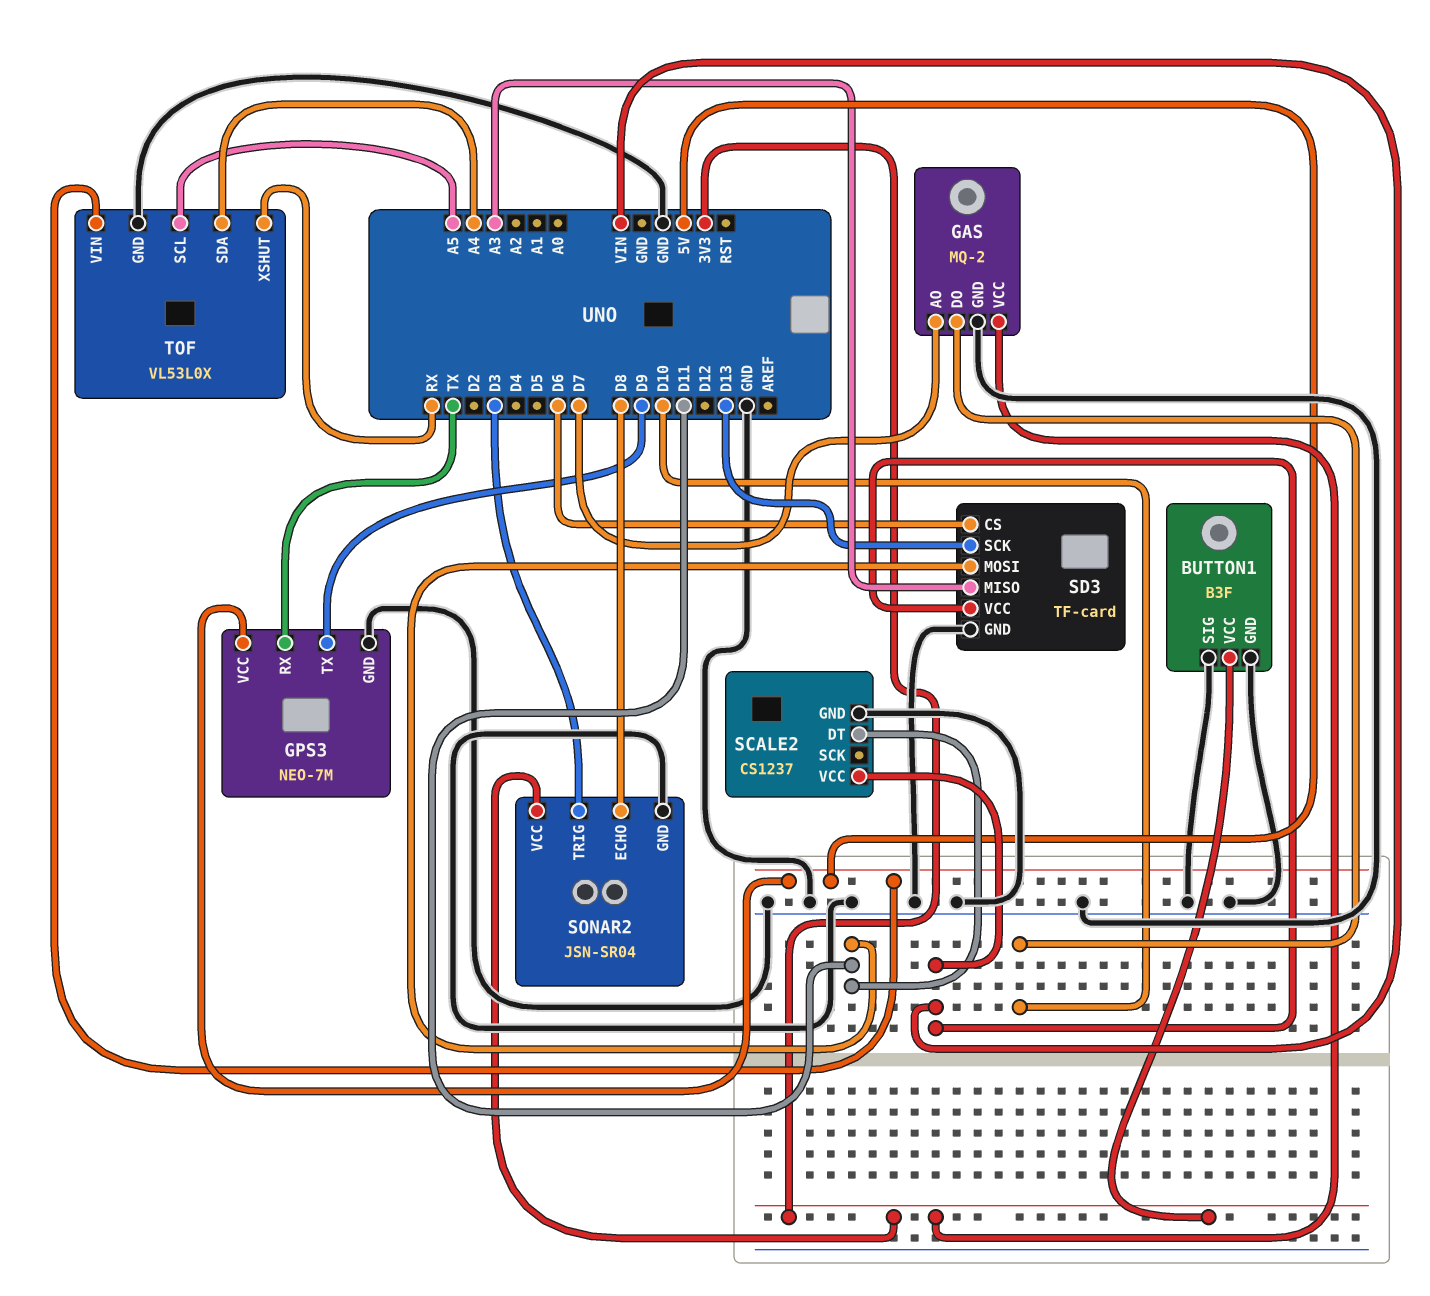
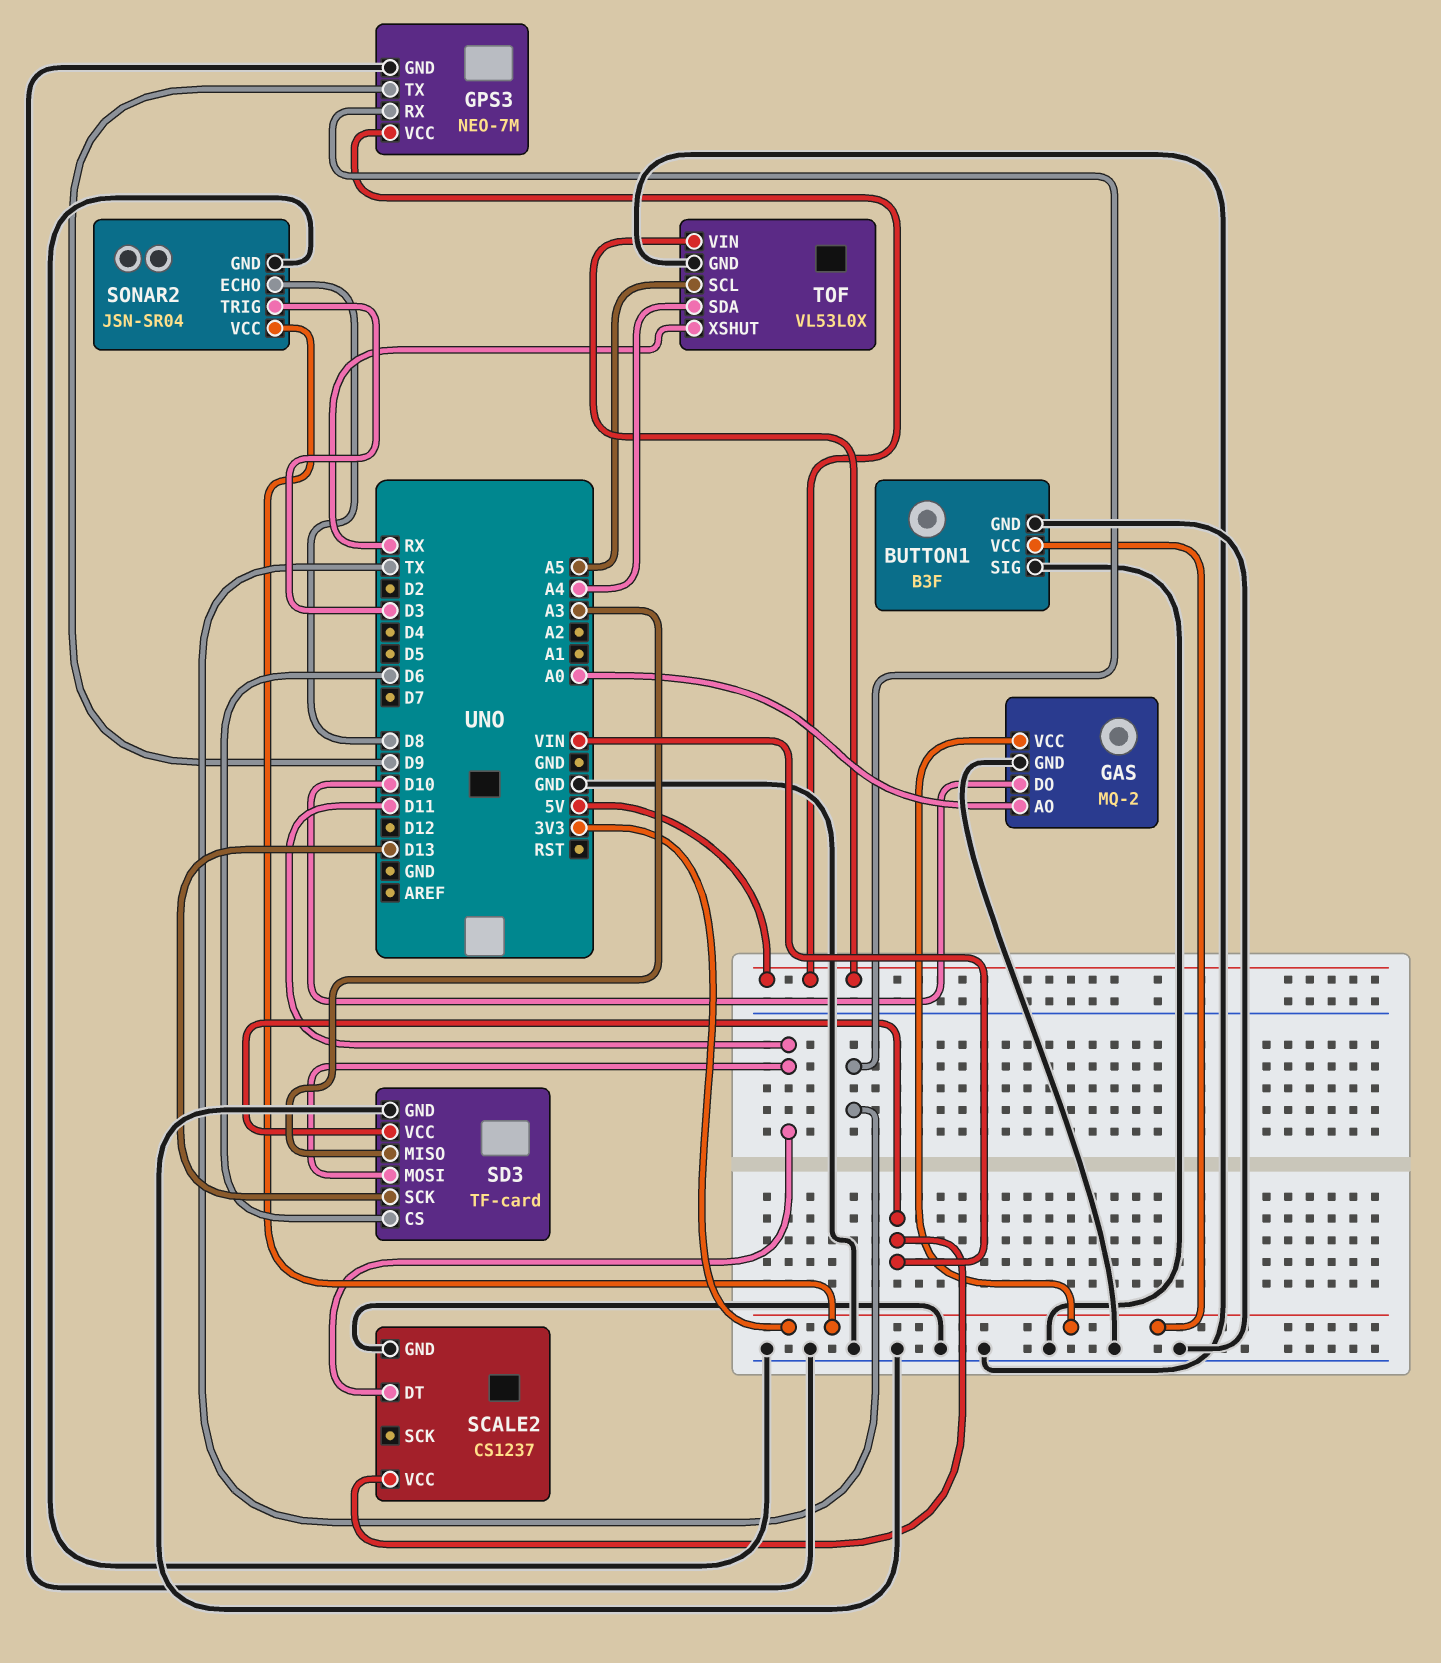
GAS pin AO: D7 -> A0

